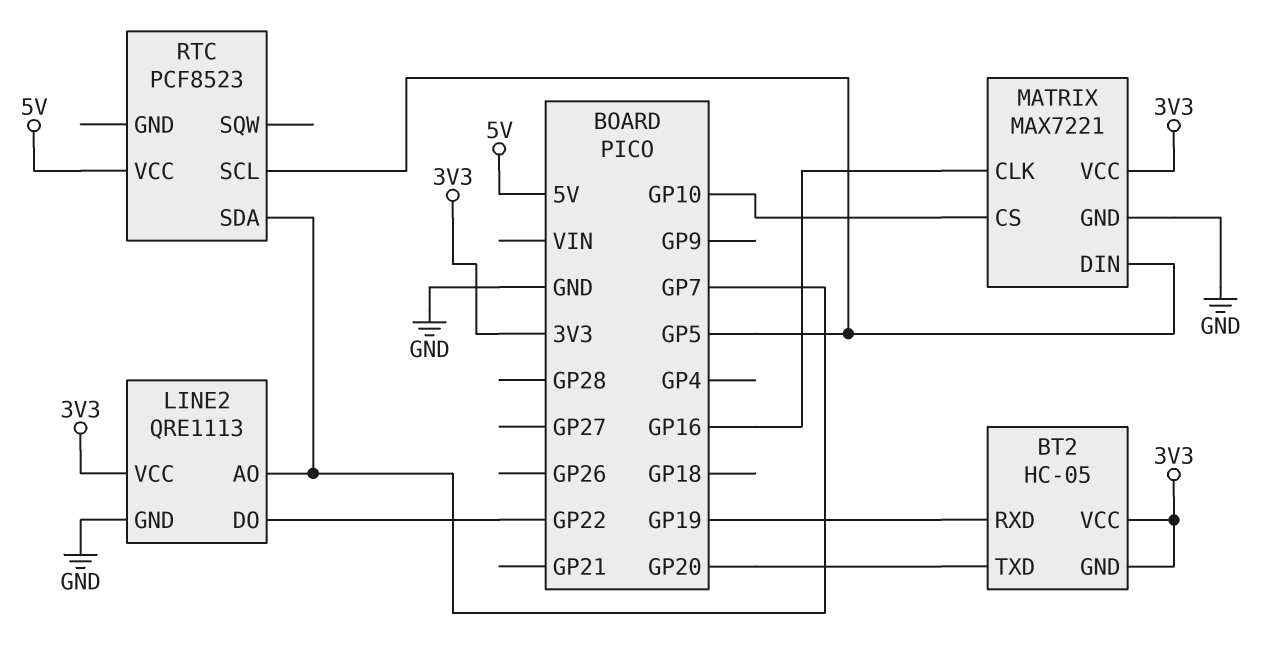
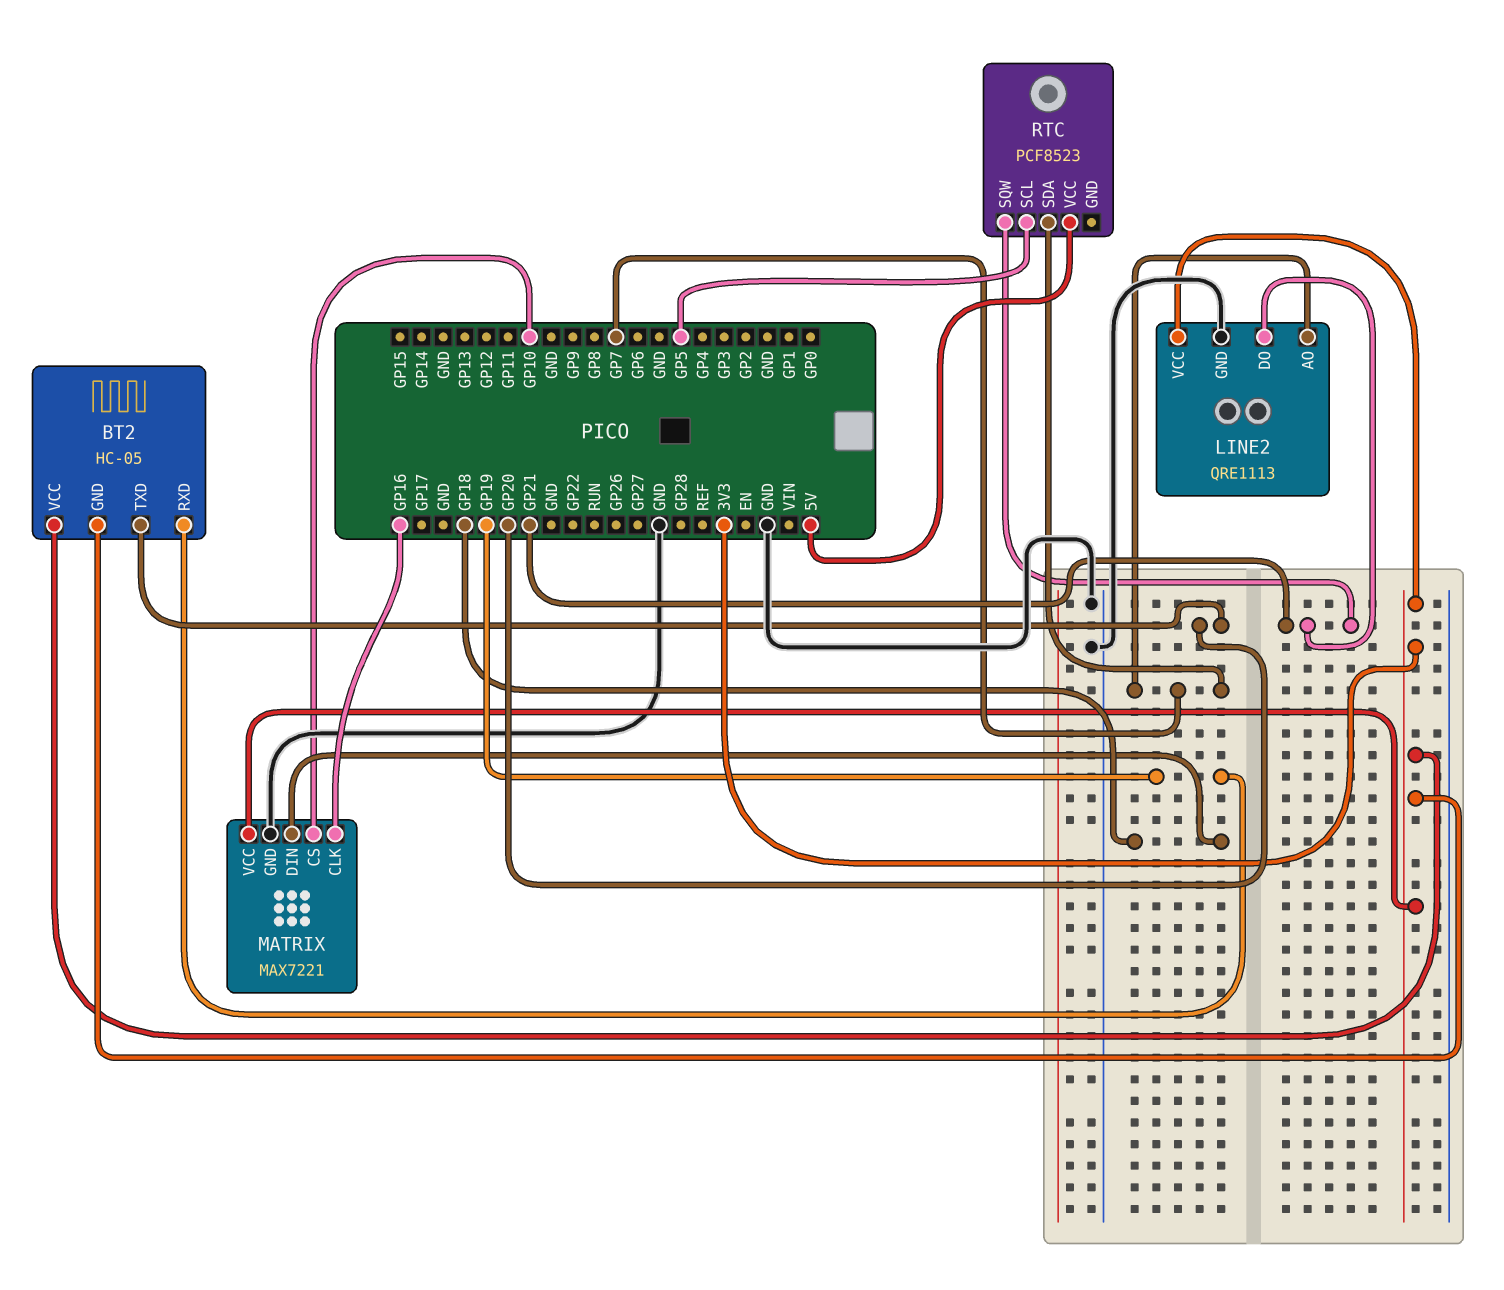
LINE2 pin DO: GP22 -> GP21
MATRIX pin DIN: GP5 -> GP18
RTC pin SQW: none -> GP21

